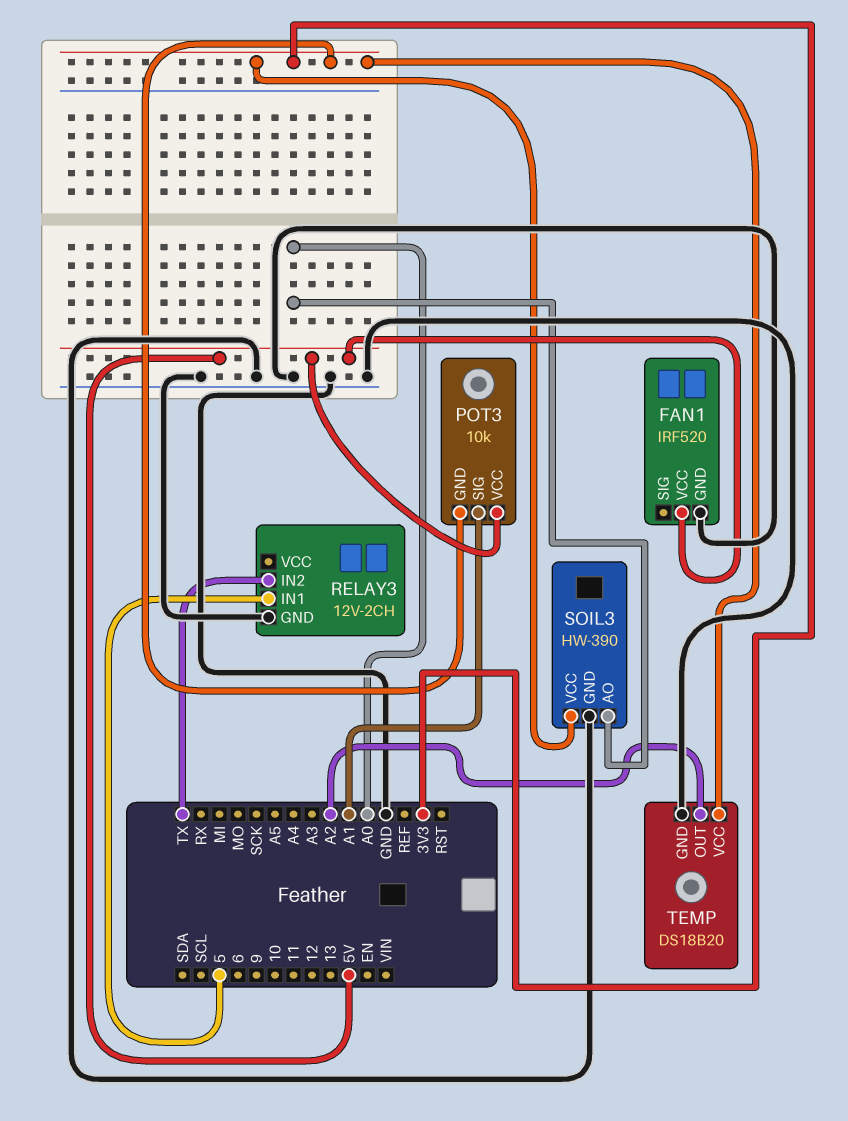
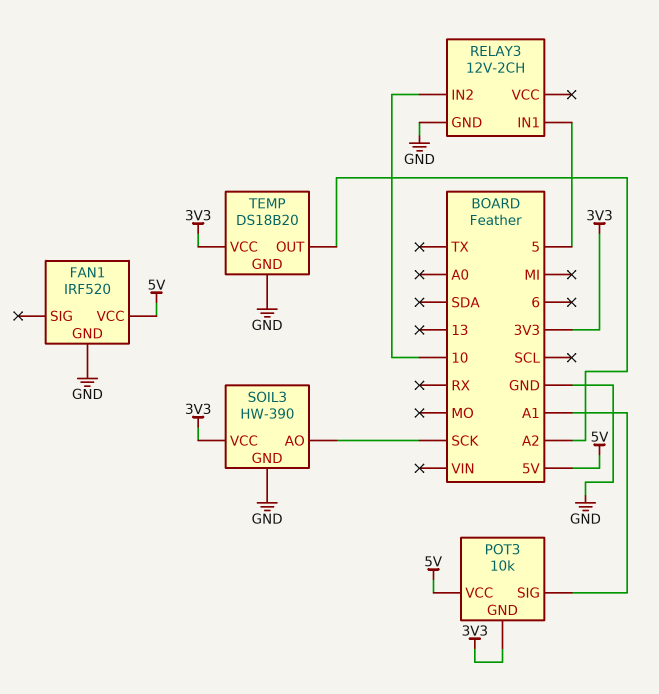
RELAY3 pin IN2: TX -> 10
SOIL3 pin AO: A0 -> SCK

